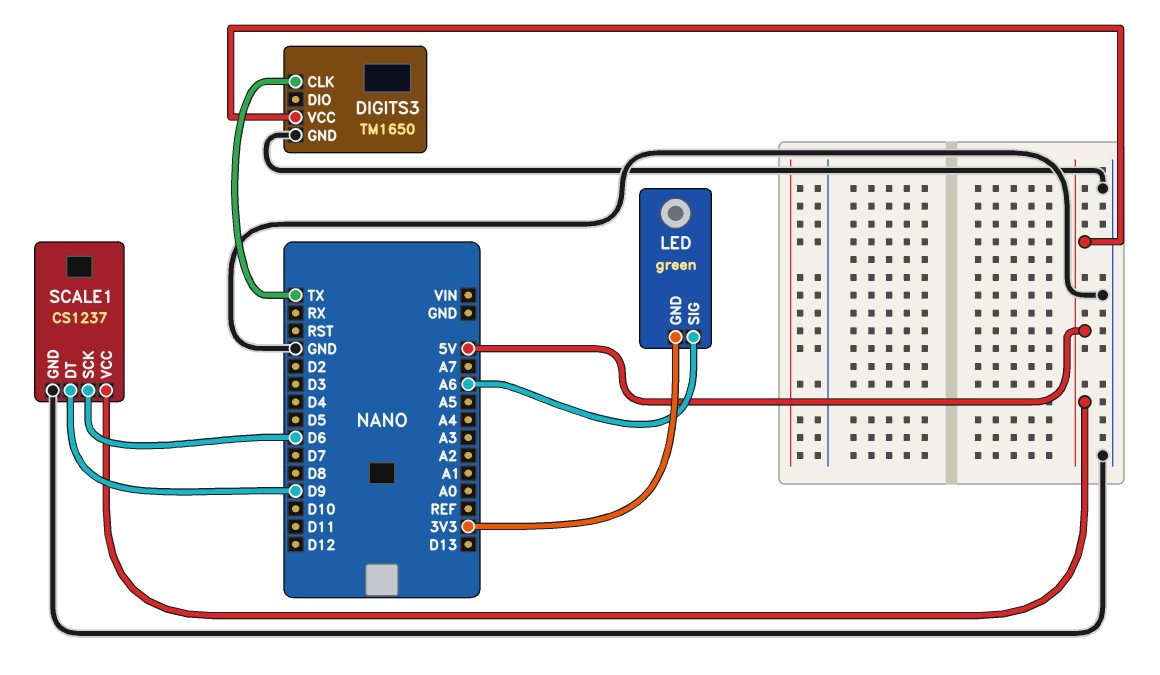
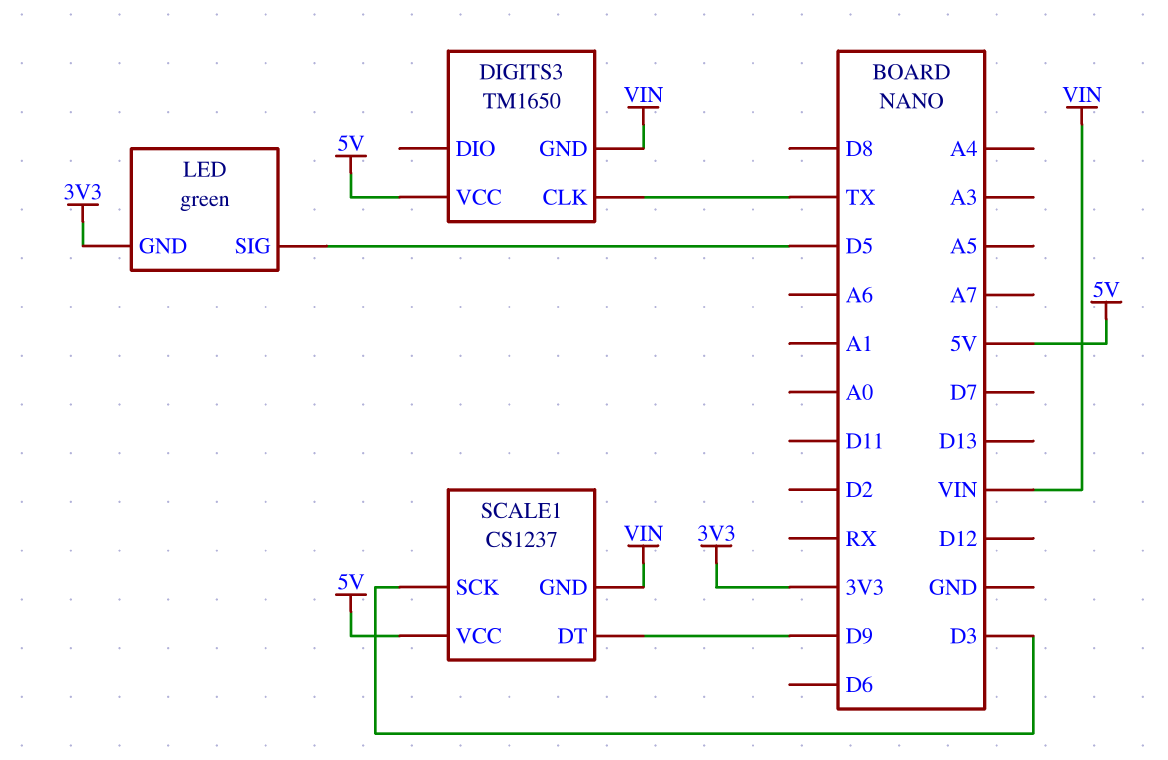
DIGITS3 pin GND: GND -> VIN
LED pin SIG: A6 -> D5
SCALE1 pin GND: GND -> VIN
SCALE1 pin SCK: D6 -> D3

